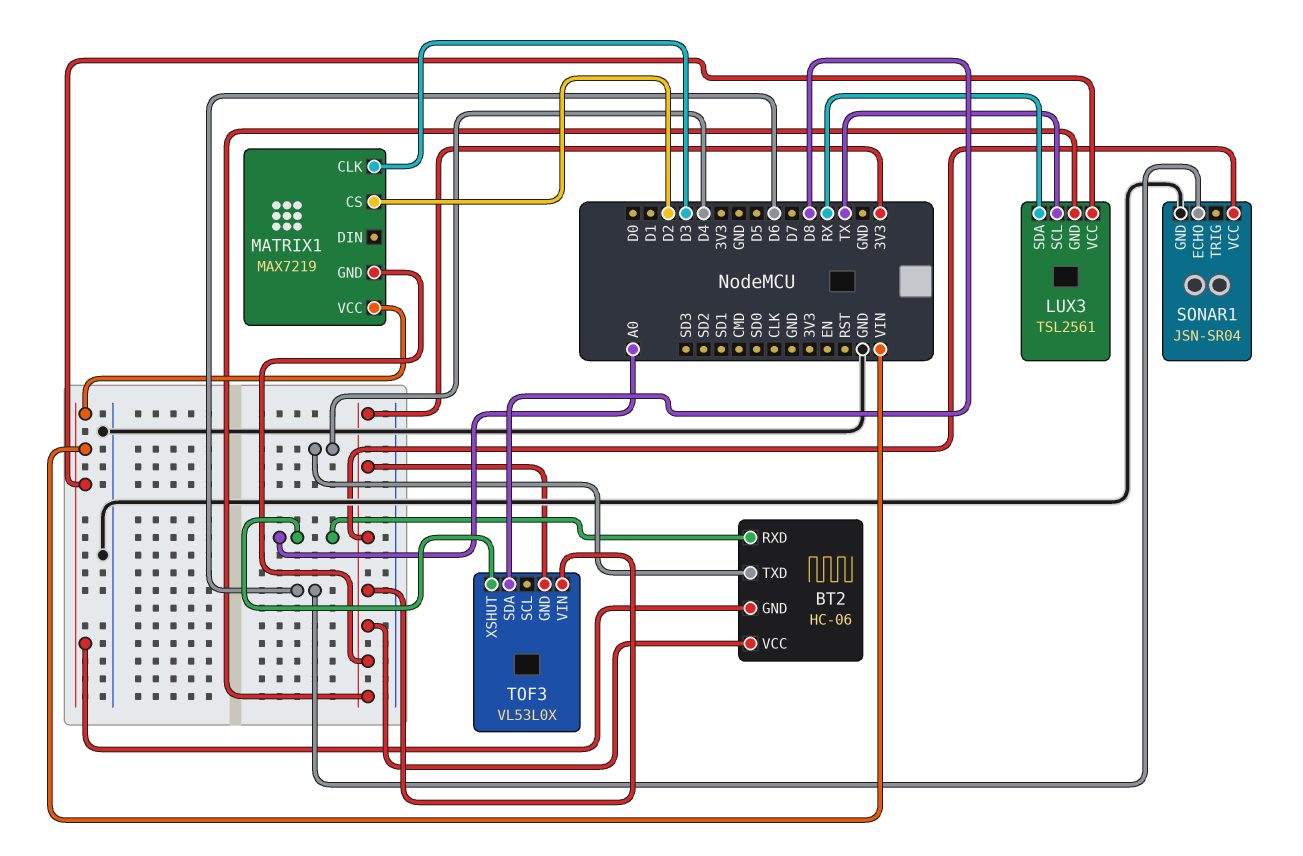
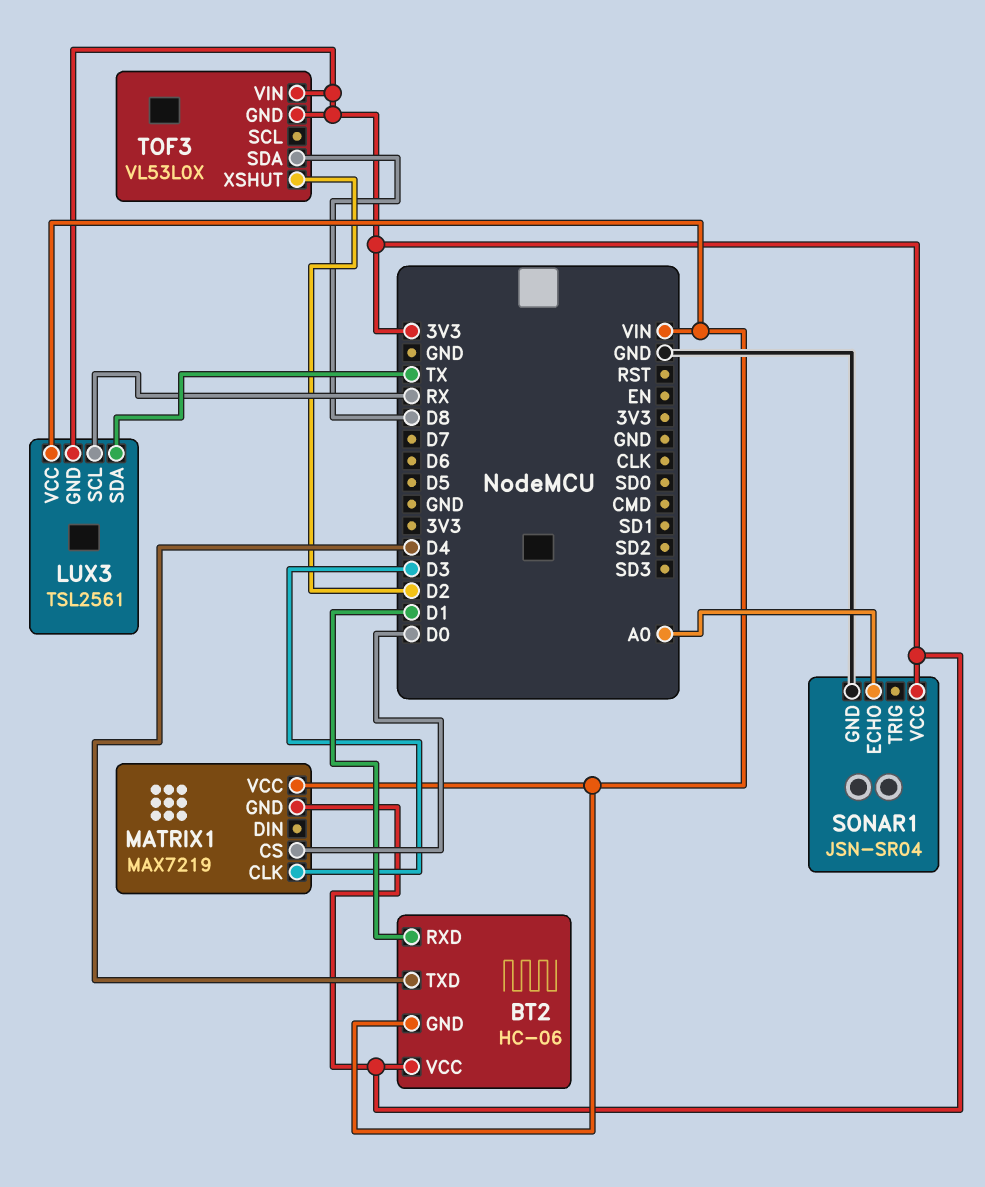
BT2 pin RXD: A0 -> D1
LUX3 pin SCL: TX -> RX
LUX3 pin SDA: RX -> TX
MATRIX1 pin CS: D2 -> D0
SONAR1 pin ECHO: D6 -> A0
TOF3 pin XSHUT: A0 -> D2

